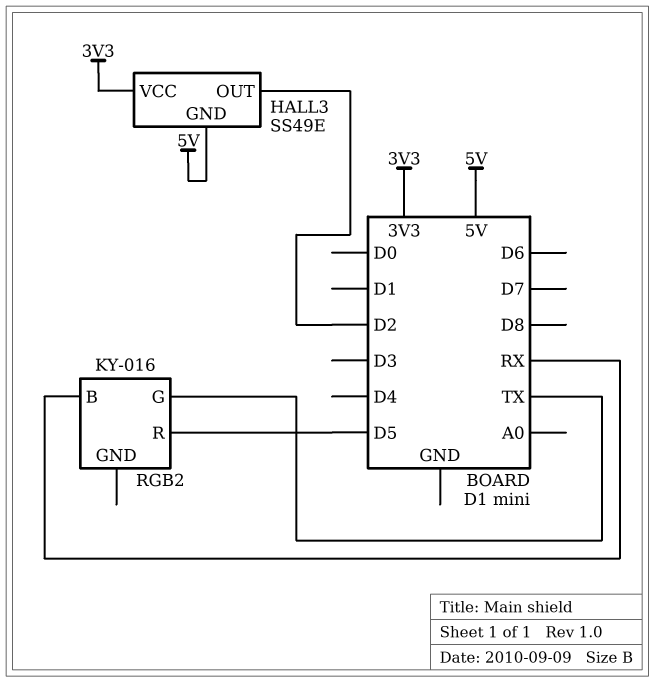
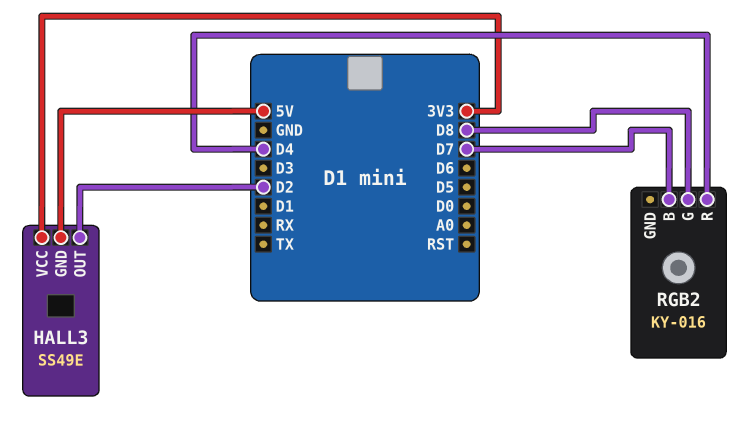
RGB2 pin B: RX -> D7
RGB2 pin G: TX -> D8
RGB2 pin R: D5 -> D4

